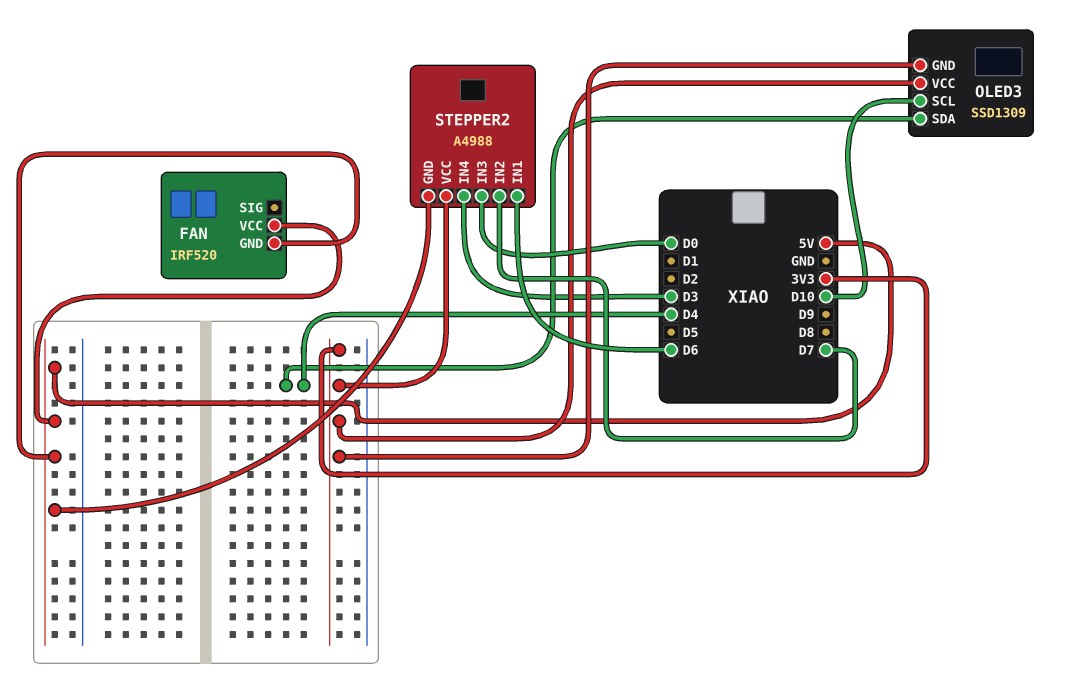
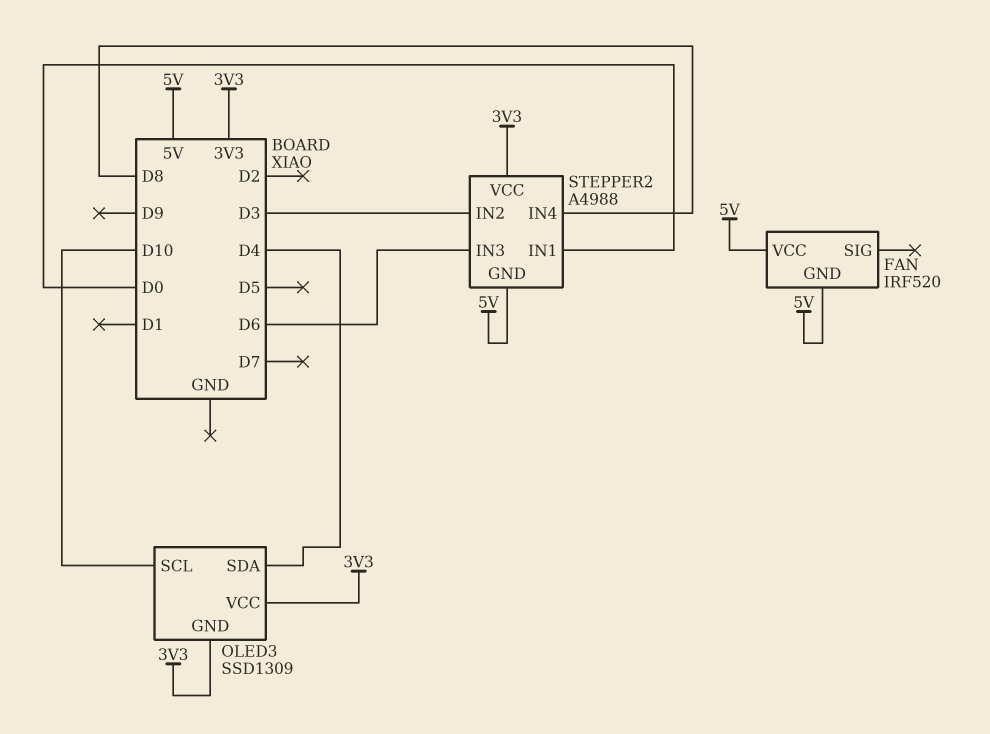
STEPPER2 pin IN1: D6 -> D0
STEPPER2 pin IN2: D7 -> D3
STEPPER2 pin IN3: D0 -> D6
STEPPER2 pin IN4: D3 -> D8

